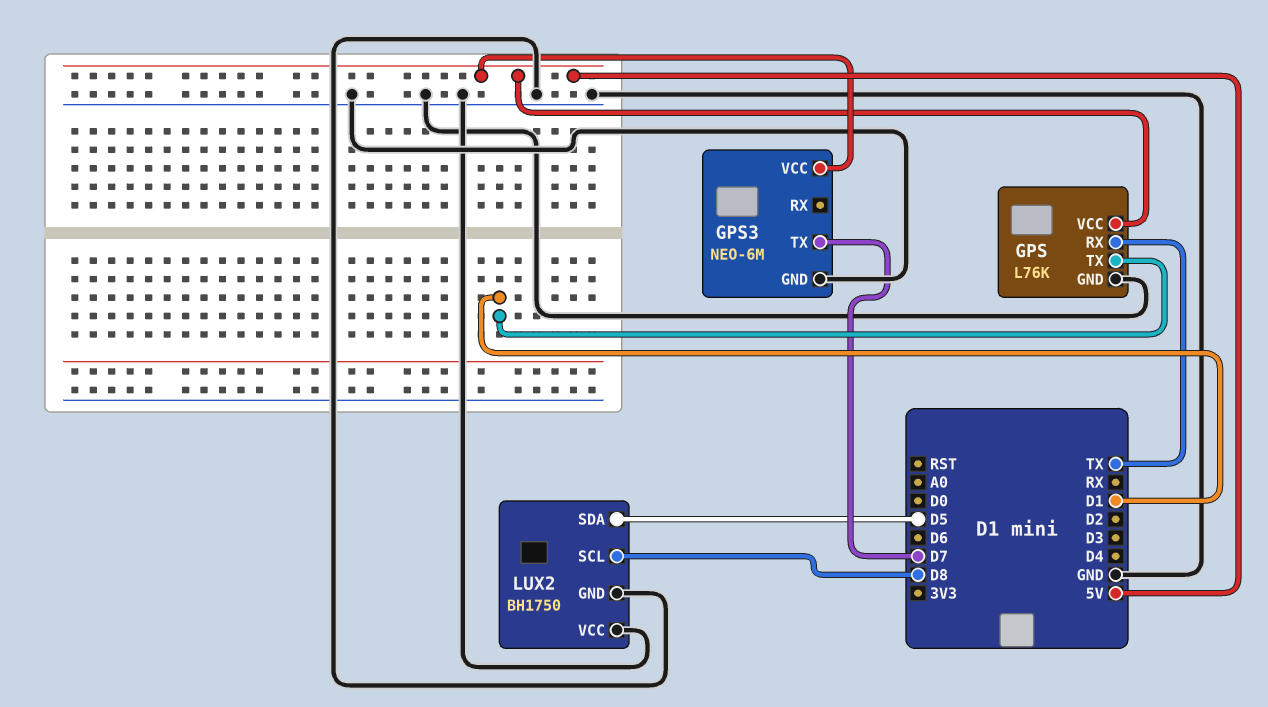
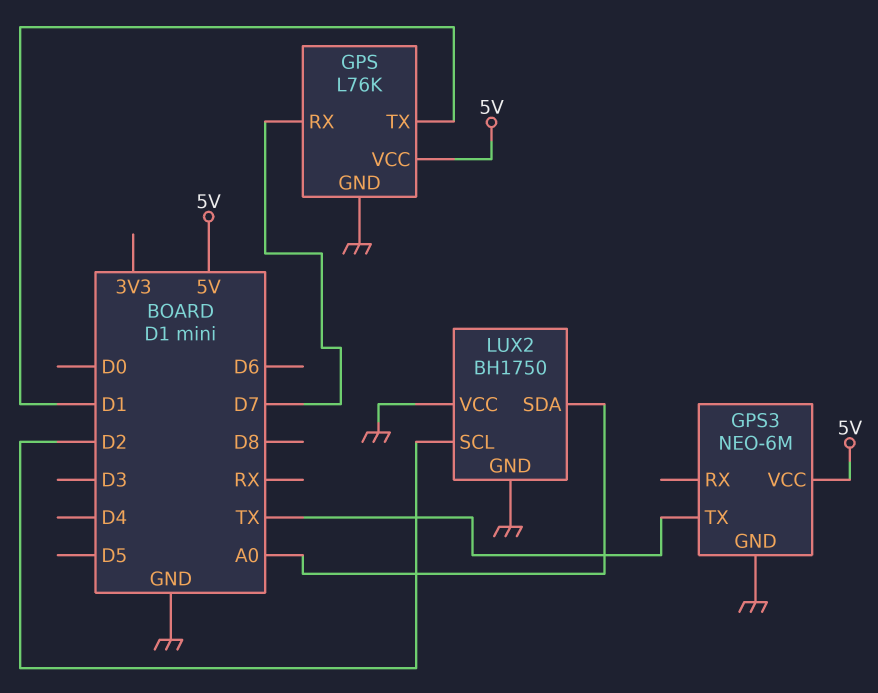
GPS pin RX: TX -> D7
GPS3 pin TX: D7 -> TX
LUX2 pin SCL: D8 -> D2
LUX2 pin SDA: D5 -> A0

